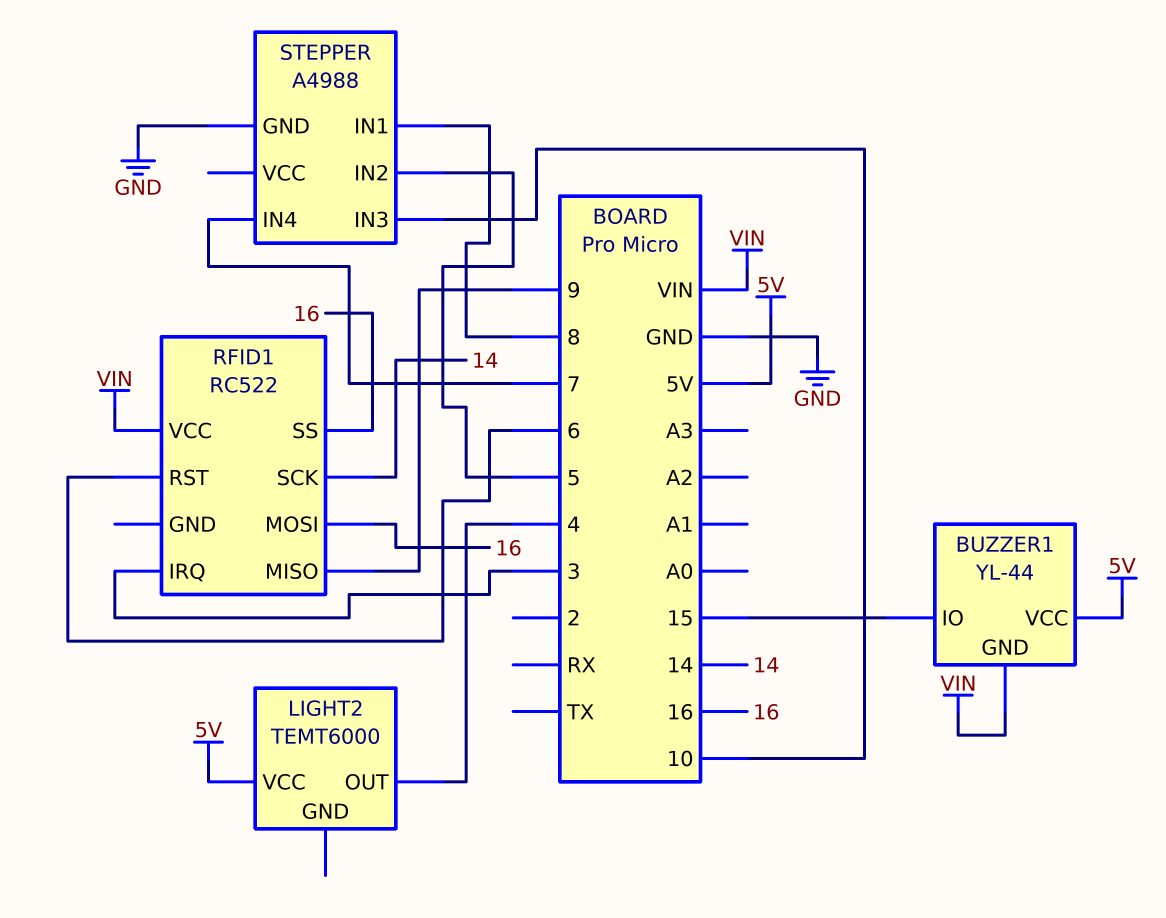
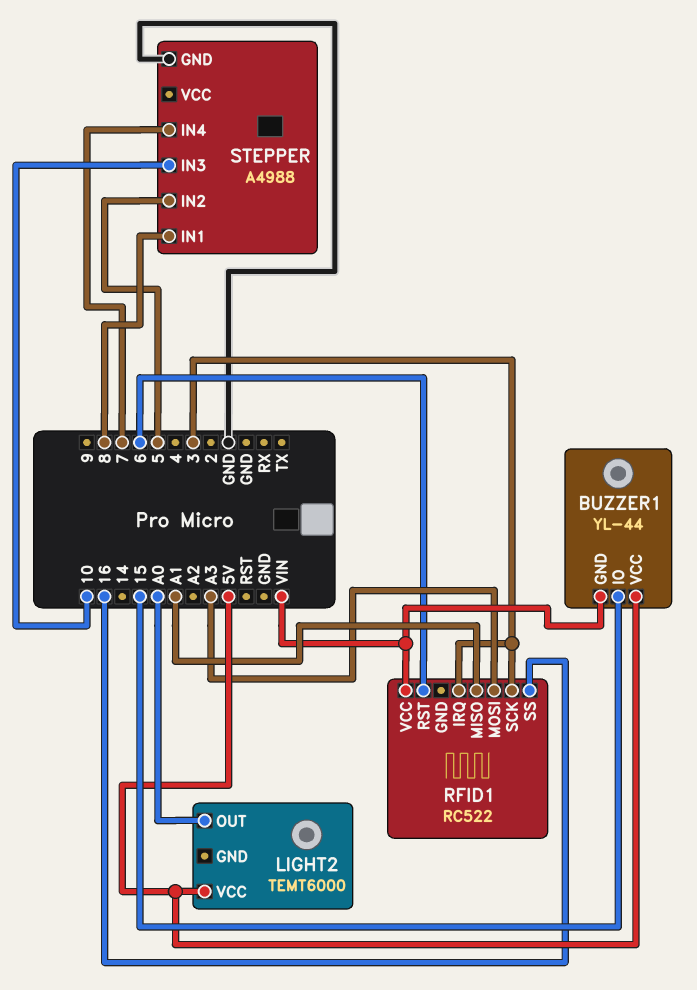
LIGHT2 pin OUT: 4 -> A0
RFID1 pin MISO: 9 -> A1
RFID1 pin MOSI: 16 -> A3
RFID1 pin SCK: 14 -> 3

